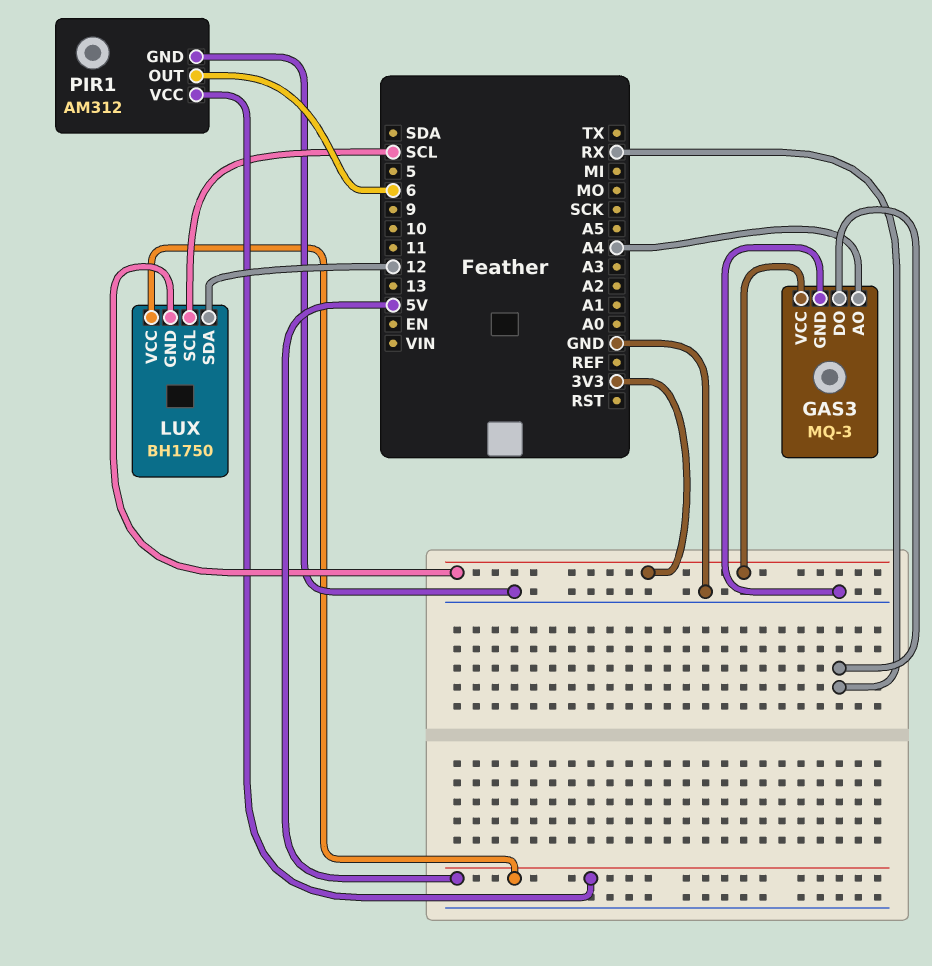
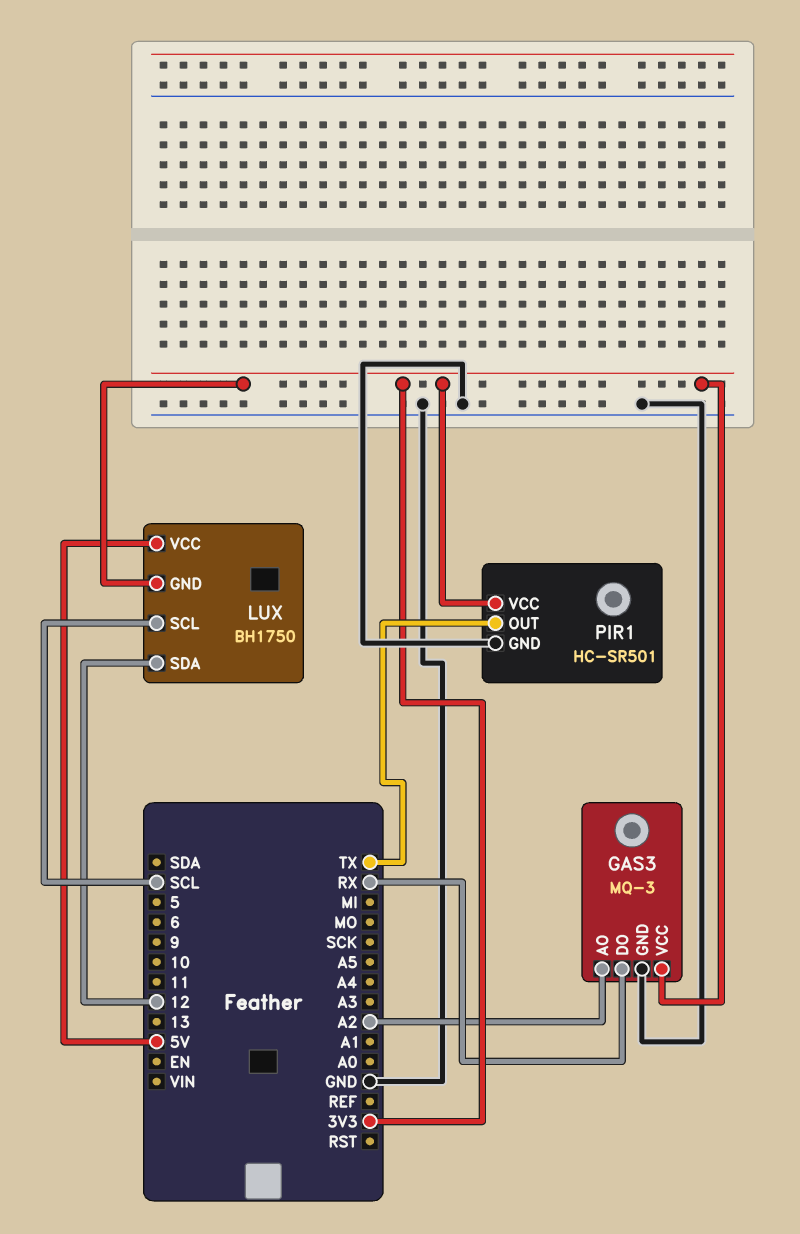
GAS3 pin AO: A4 -> A2
PIR1: AM312 -> HC-SR501
PIR1 pin OUT: 6 -> TX
PIR1 pin VCC: 5V -> 3V3

